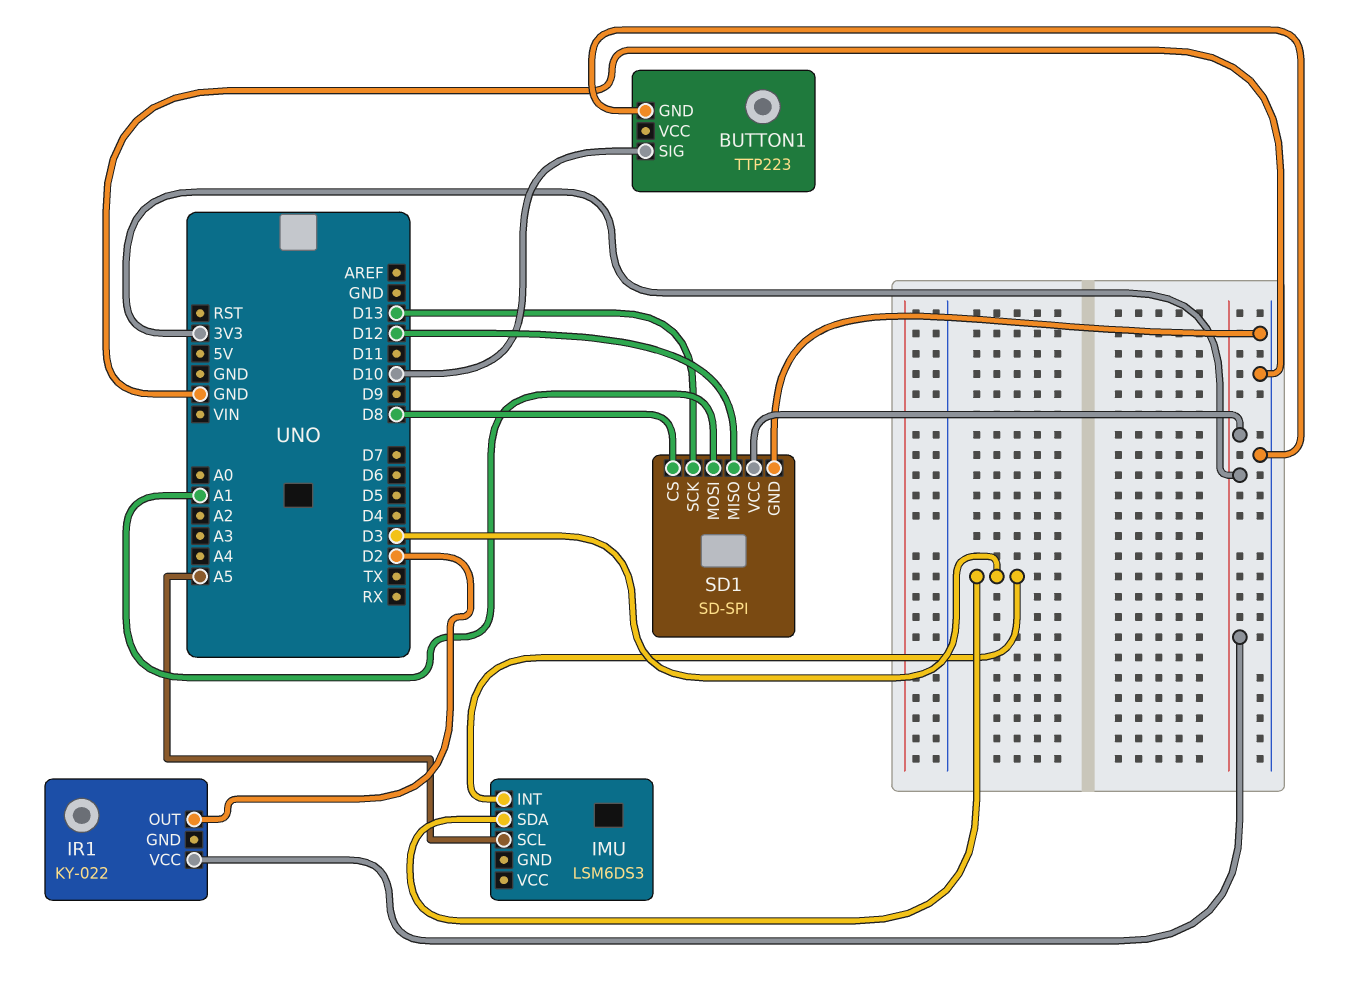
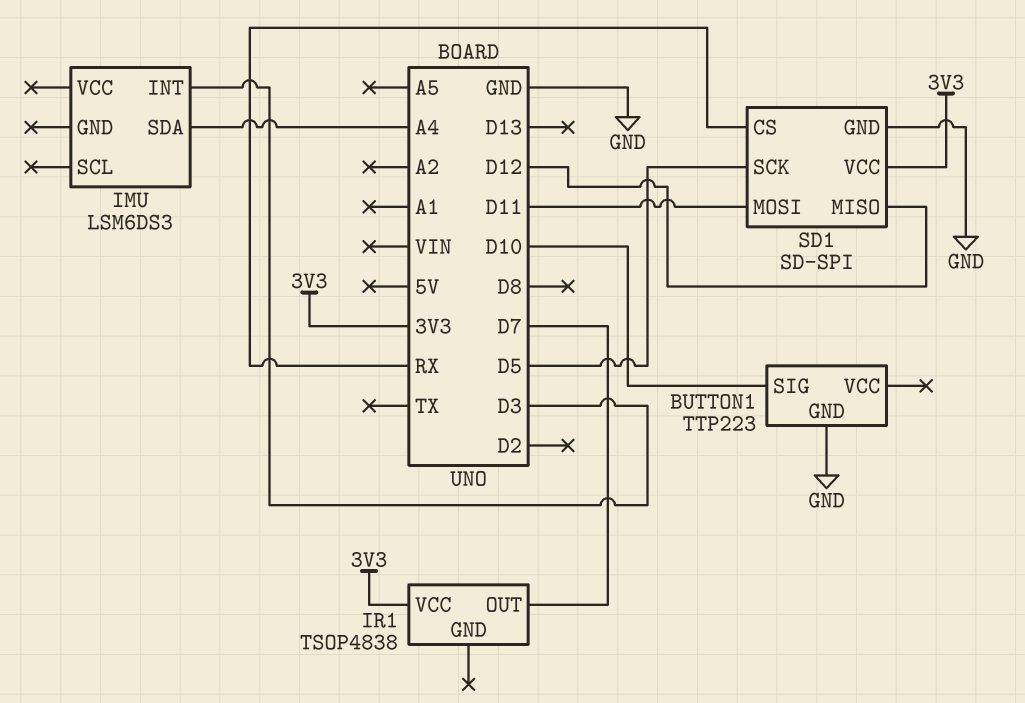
IMU pin SCL: A5 -> none
IMU pin SDA: D3 -> A4
IR1: KY-022 -> TSOP4838
IR1 pin OUT: D2 -> D7
SD1 pin CS: D8 -> RX
SD1 pin MOSI: A1 -> D11
SD1 pin SCK: D13 -> D5

